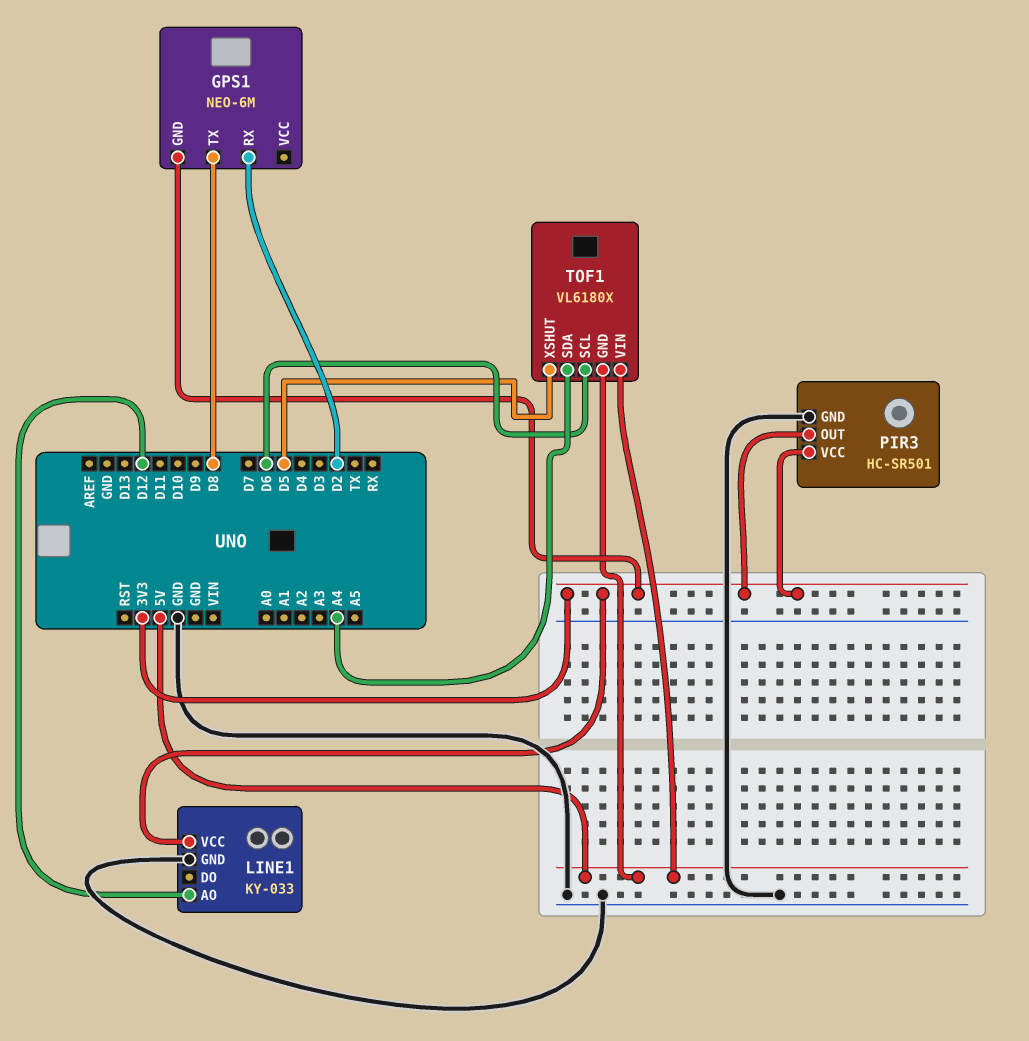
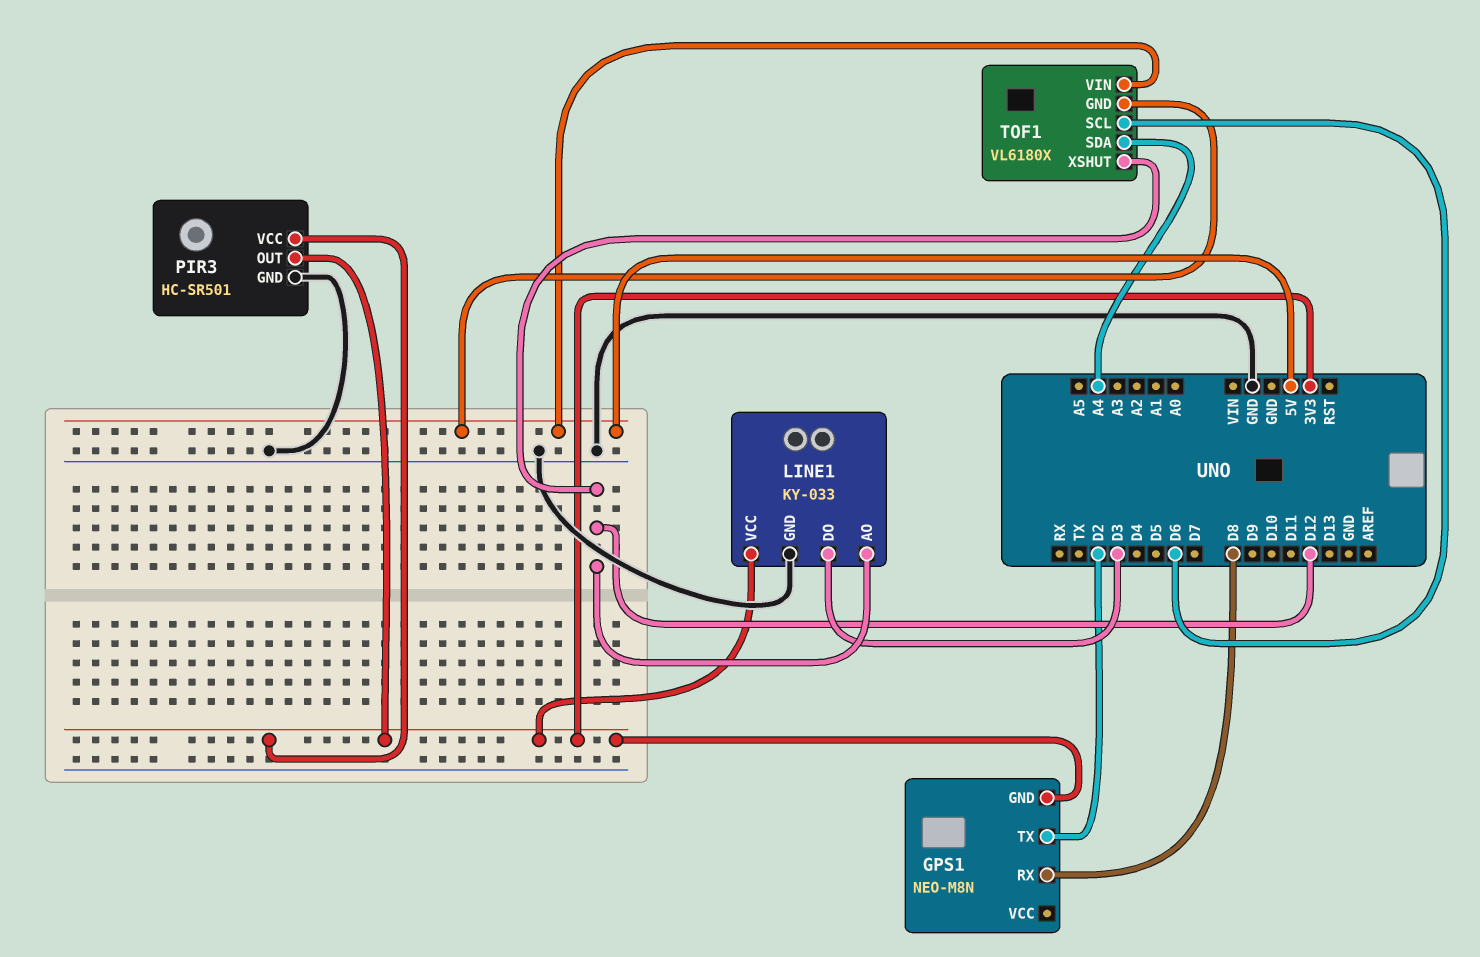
GPS1: NEO-6M -> NEO-M8N
GPS1 pin RX: D2 -> D8
GPS1 pin TX: D8 -> D2
LINE1 pin DO: none -> D3
TOF1 pin XSHUT: D5 -> D12

